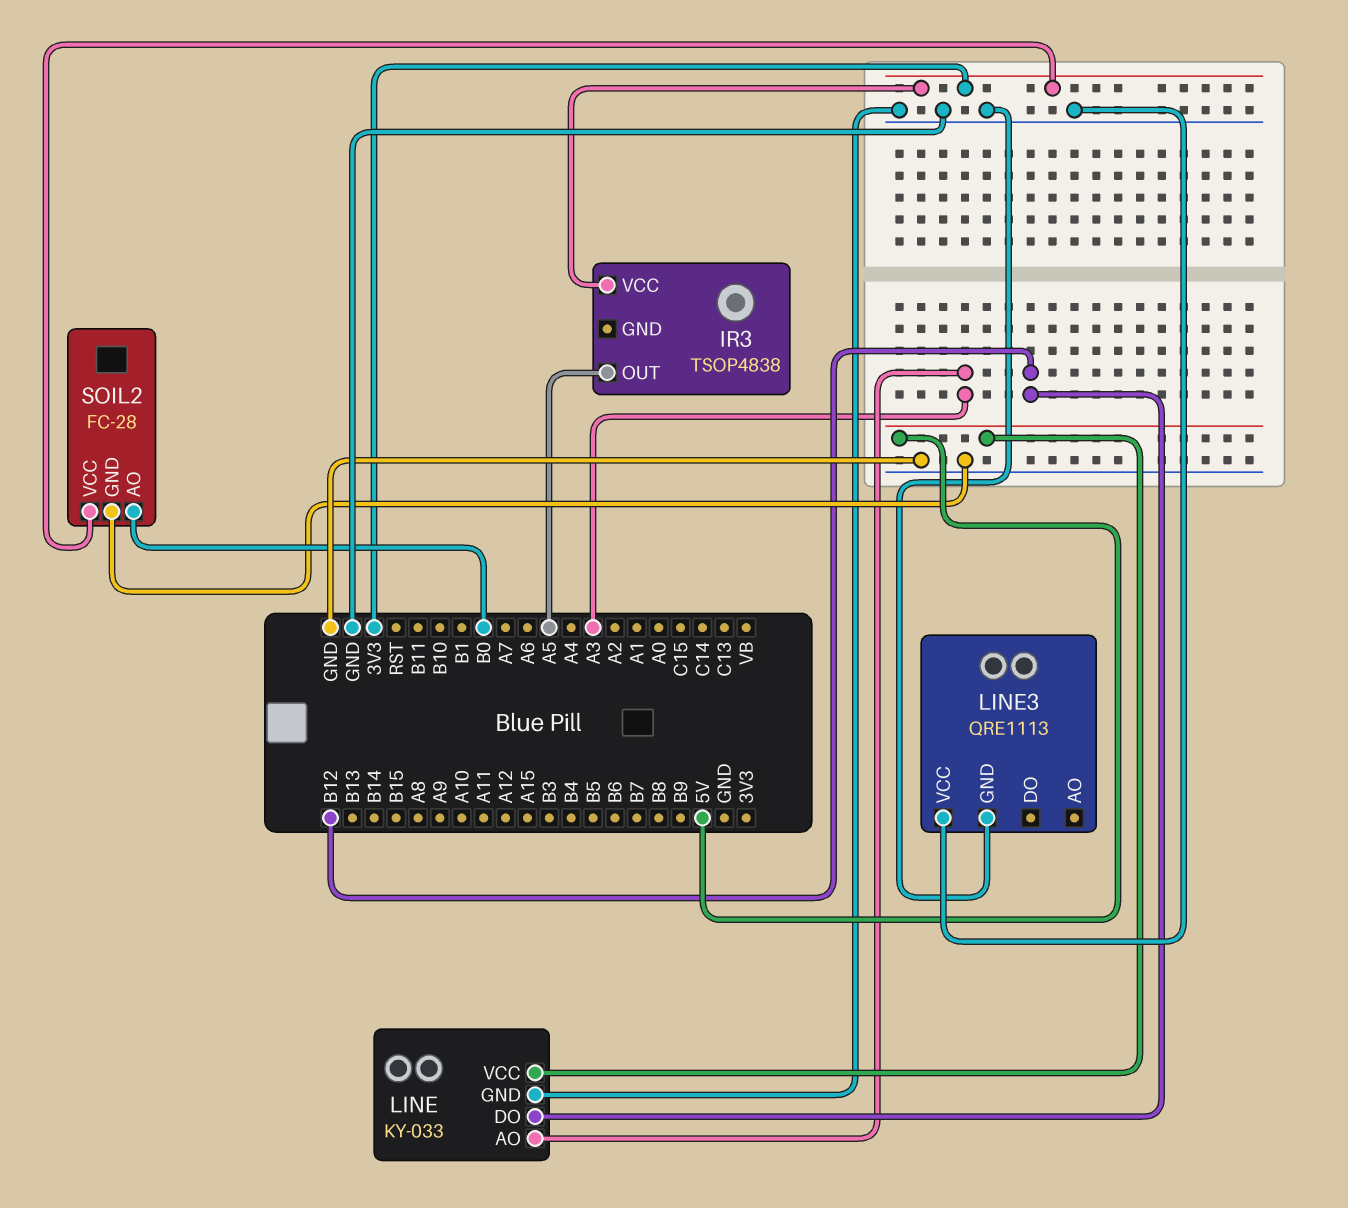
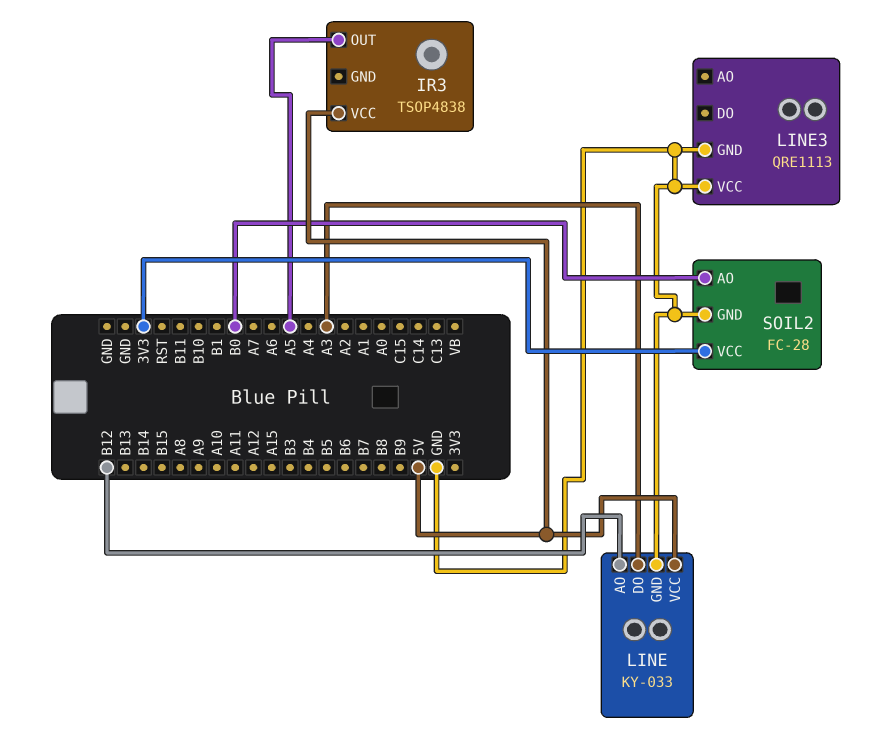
IR3 pin VCC: 3V3 -> 5V
LINE pin AO: A3 -> B12
LINE pin DO: B12 -> A3

